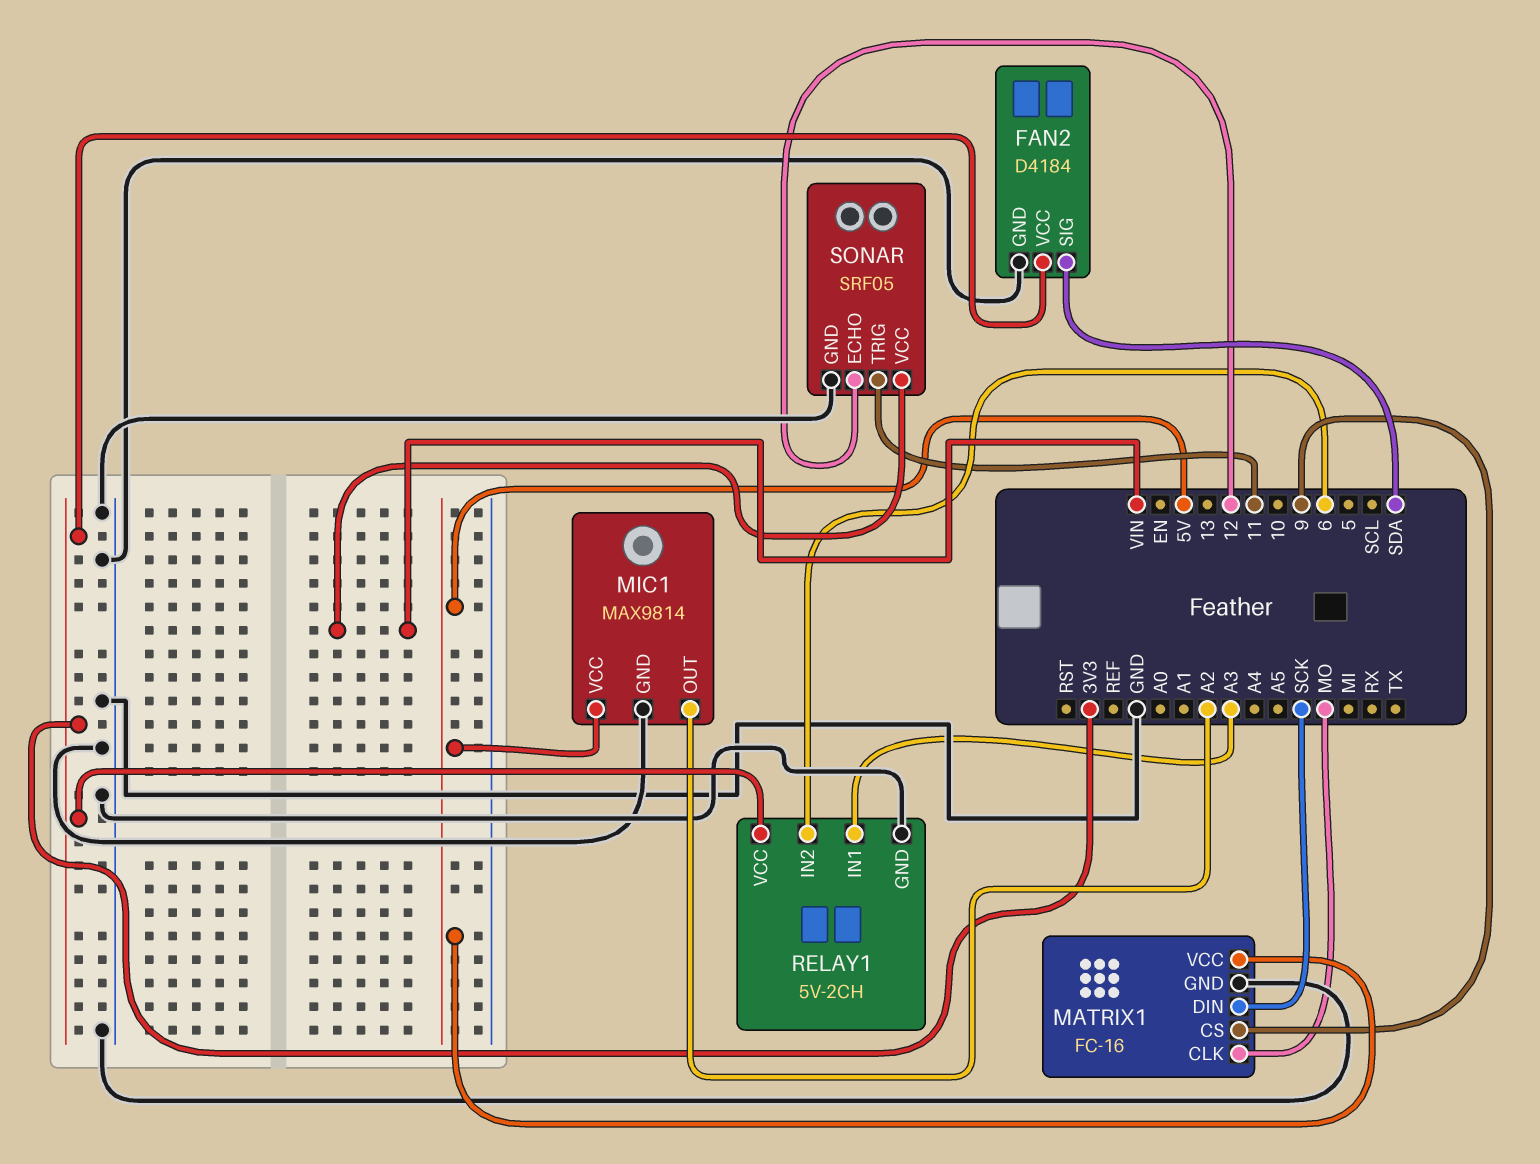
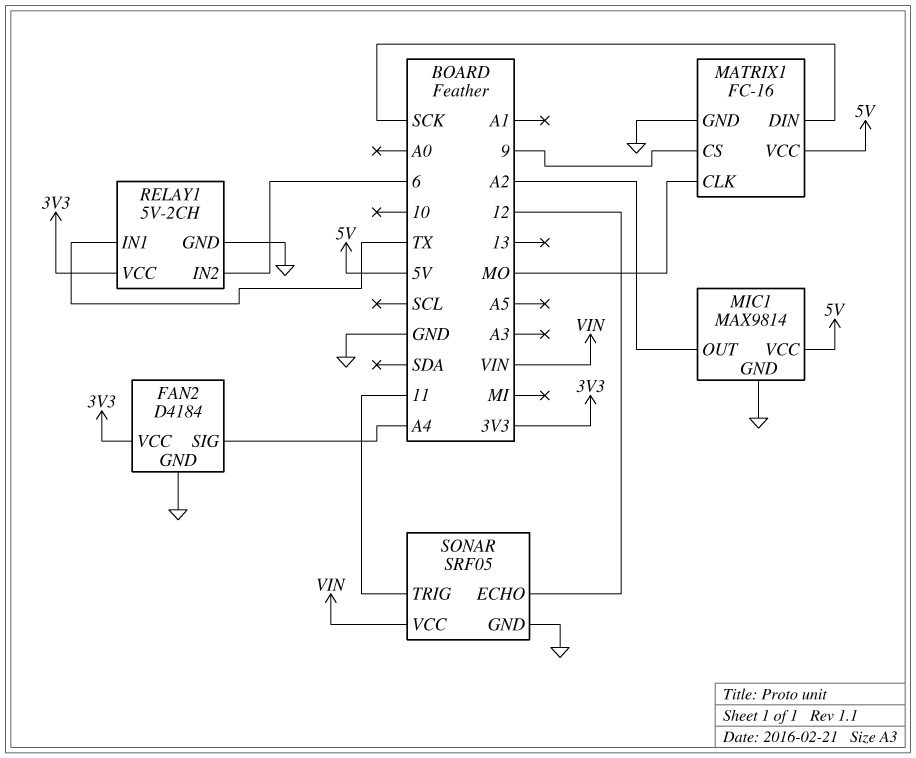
FAN2 pin SIG: SDA -> A4
RELAY1 pin IN1: A3 -> TX

